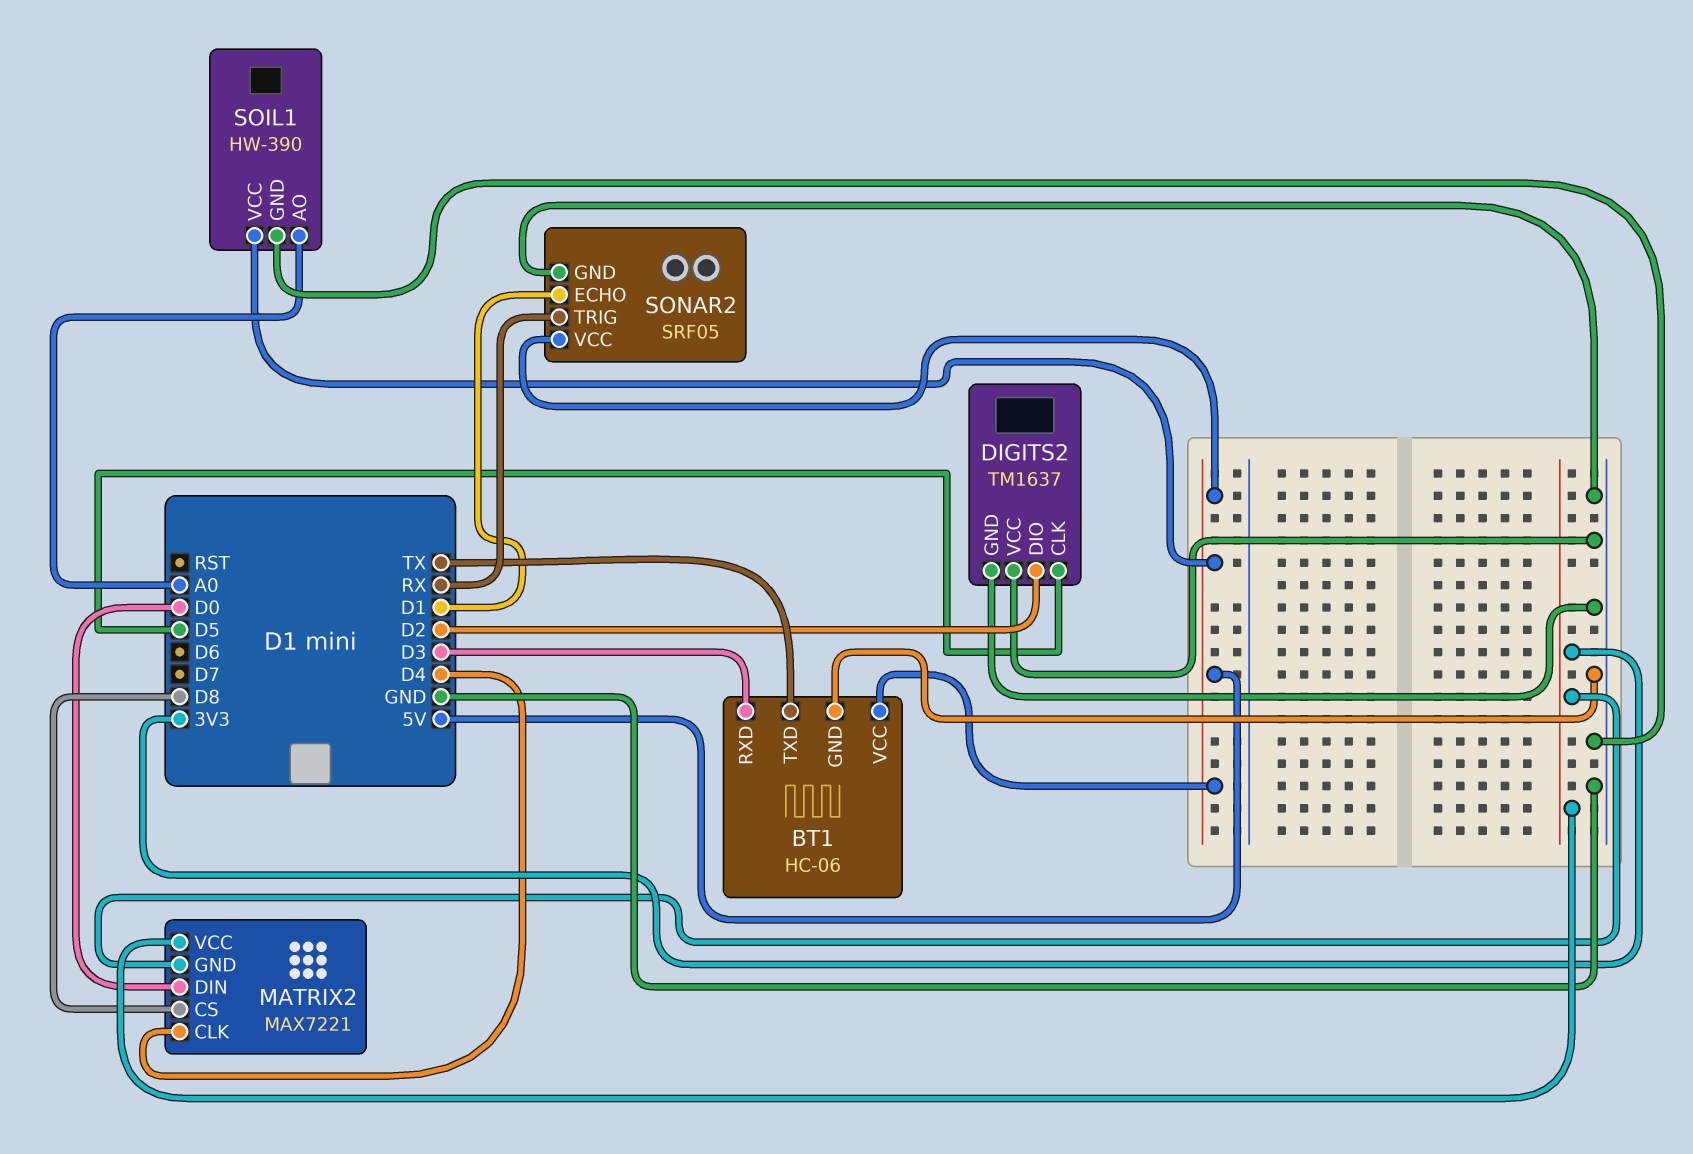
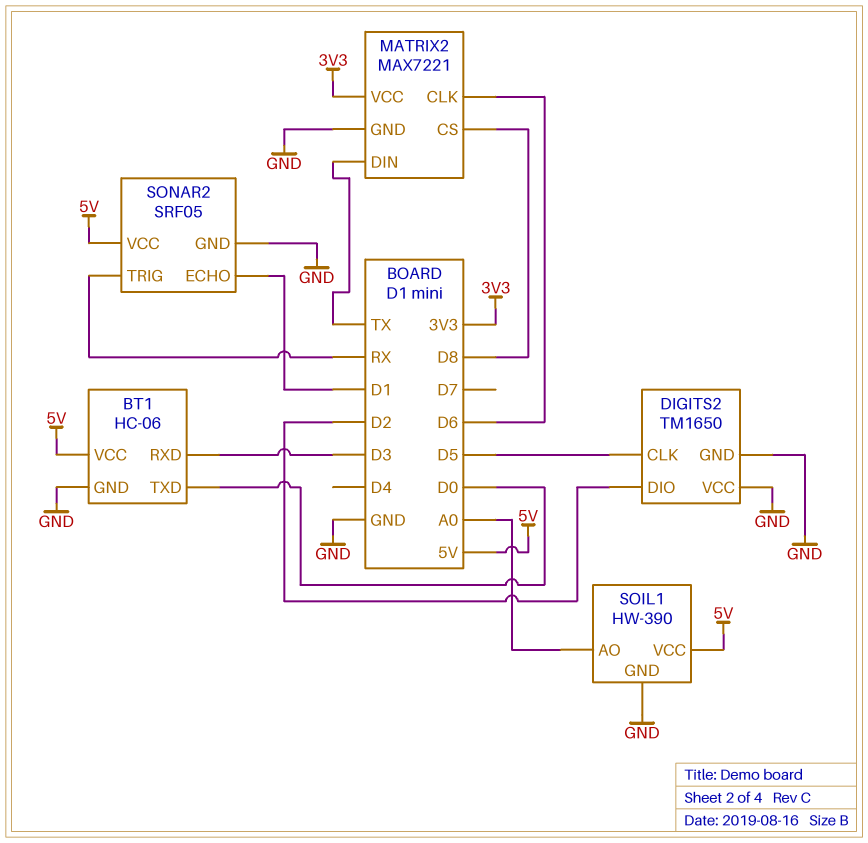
BT1 pin TXD: TX -> D0
DIGITS2: TM1637 -> TM1650
MATRIX2 pin CLK: D4 -> D6
MATRIX2 pin DIN: D0 -> TX
MATRIX2 pin GND: 3V3 -> GND

